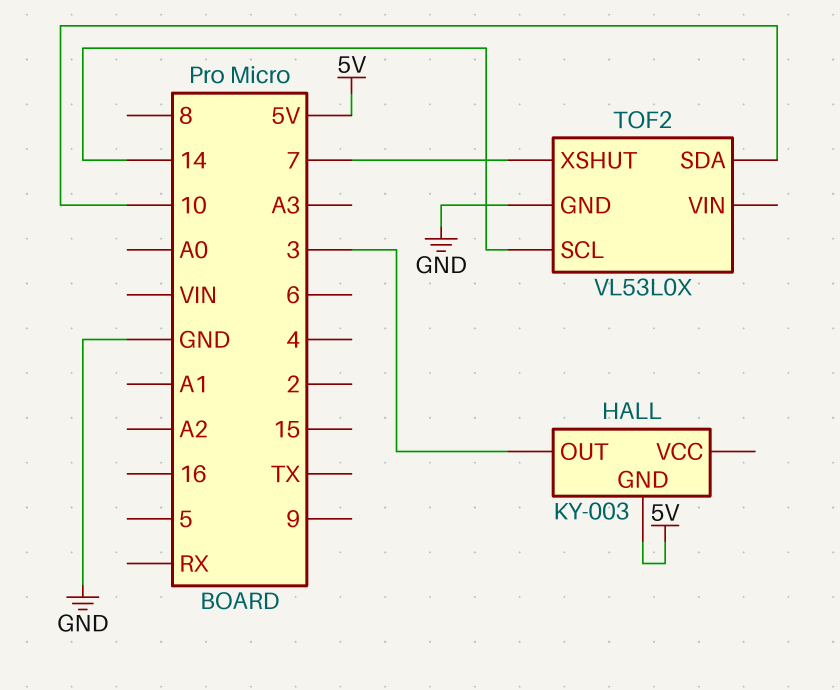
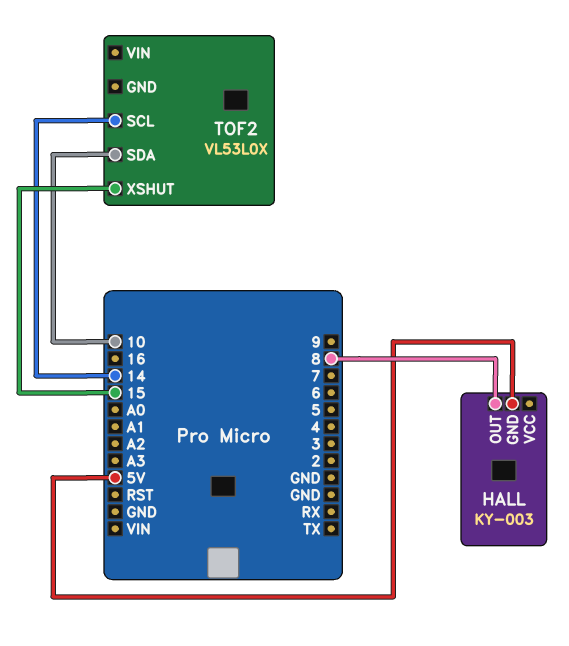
HALL pin OUT: 3 -> 8
TOF2 pin GND: GND -> none
TOF2 pin XSHUT: 7 -> 15

